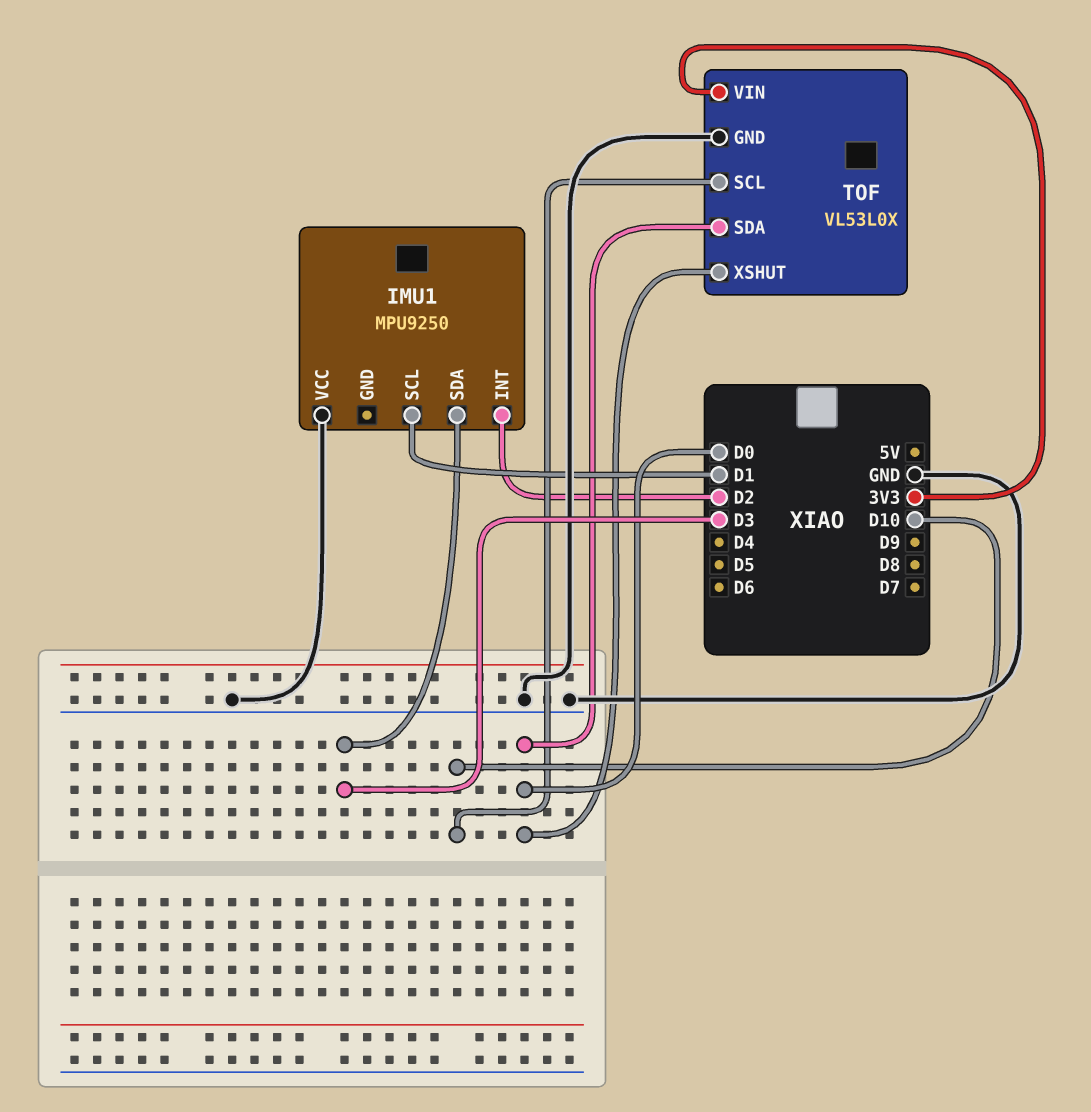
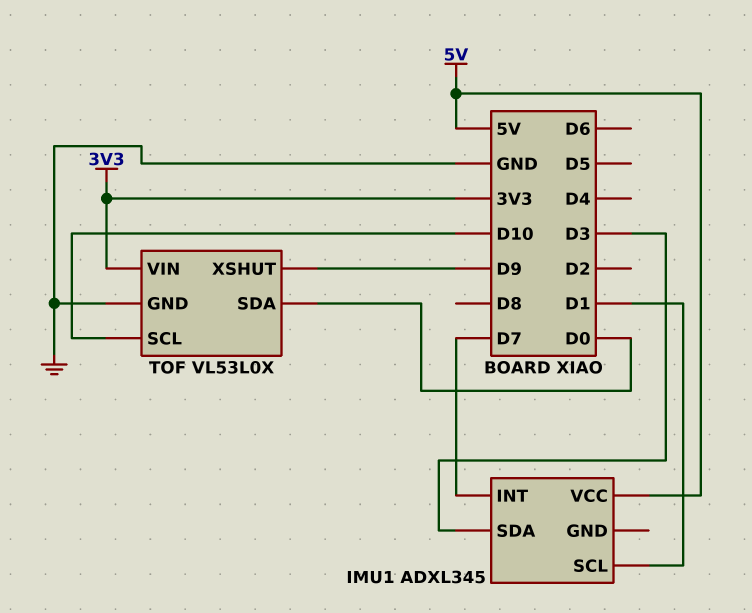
IMU1: MPU9250 -> ADXL345
IMU1 pin INT: D2 -> D7
IMU1 pin VCC: GND -> 5V
TOF pin XSHUT: D0 -> D9

